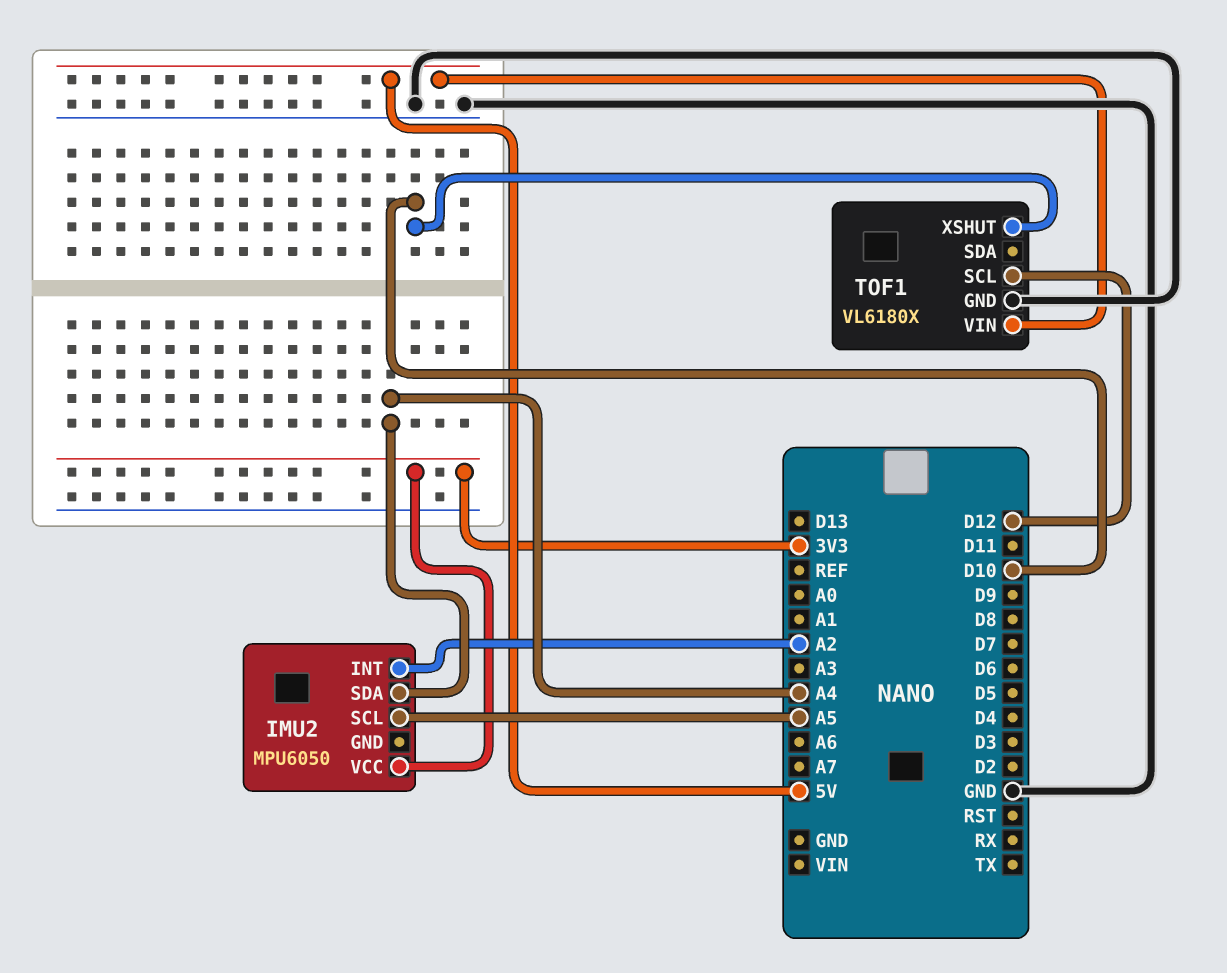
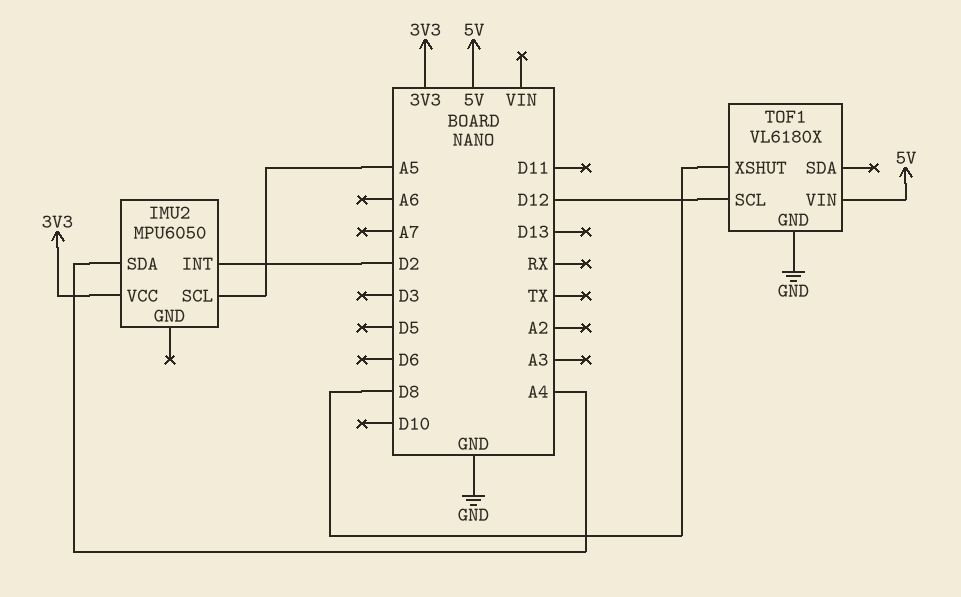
IMU2 pin INT: A2 -> D2
TOF1 pin XSHUT: D10 -> D8

